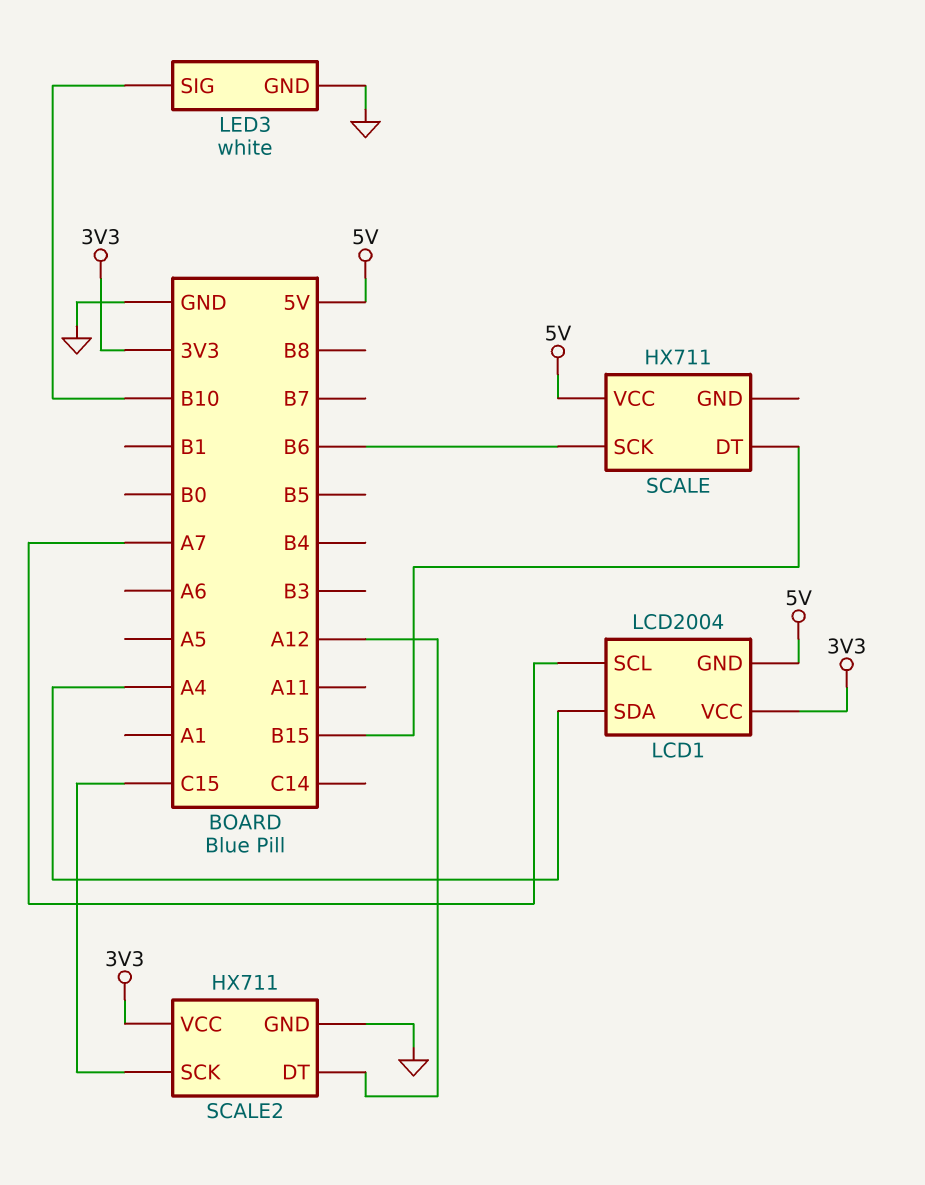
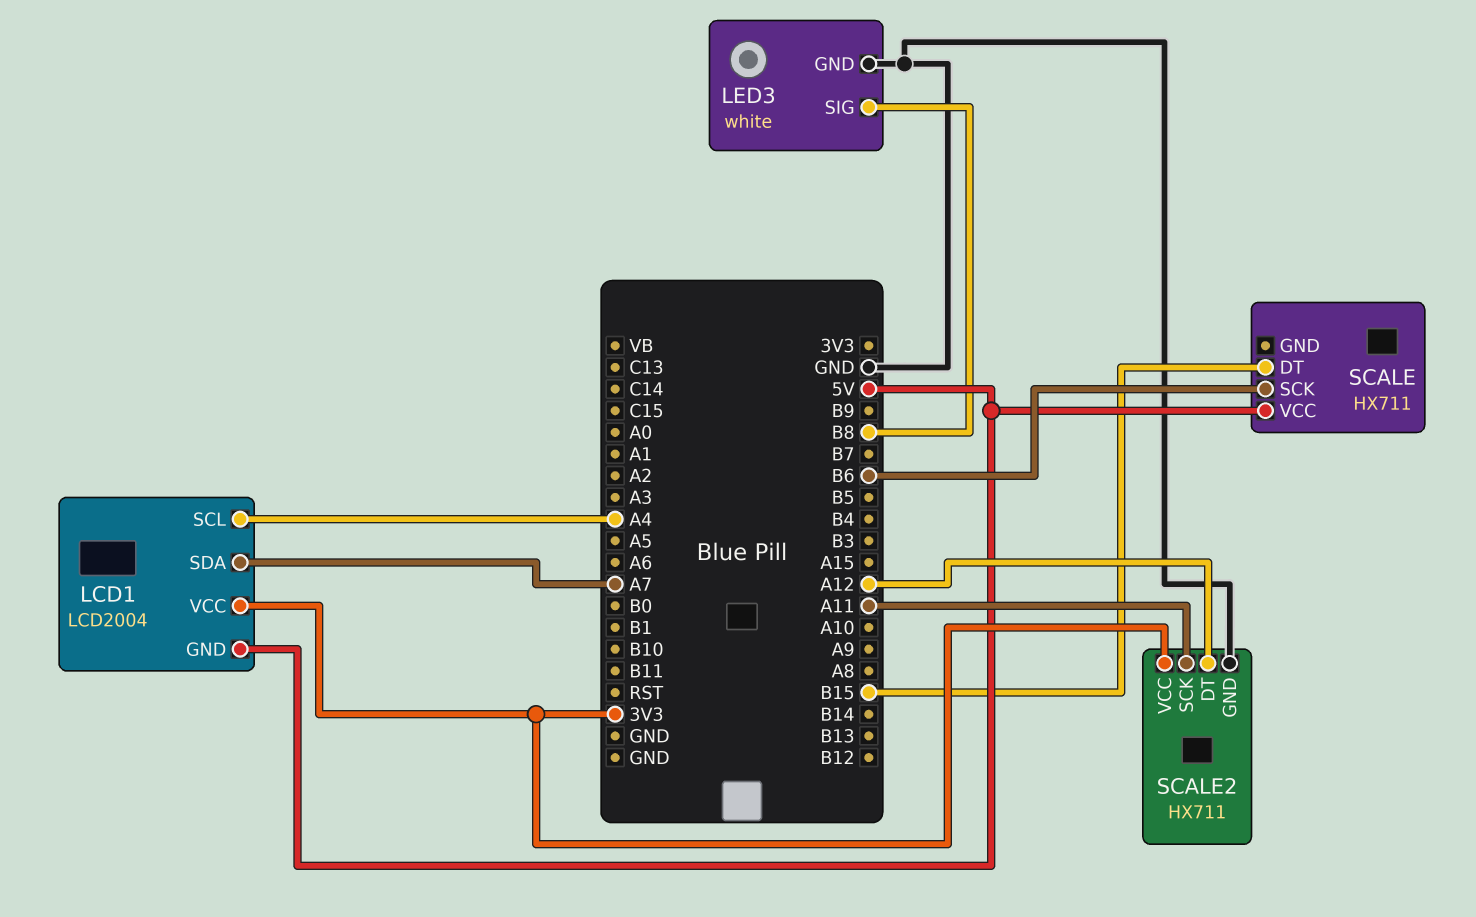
LCD1 pin SCL: A7 -> A4
LCD1 pin SDA: A4 -> A7
LED3 pin SIG: B10 -> B8
SCALE2 pin SCK: C15 -> A11

